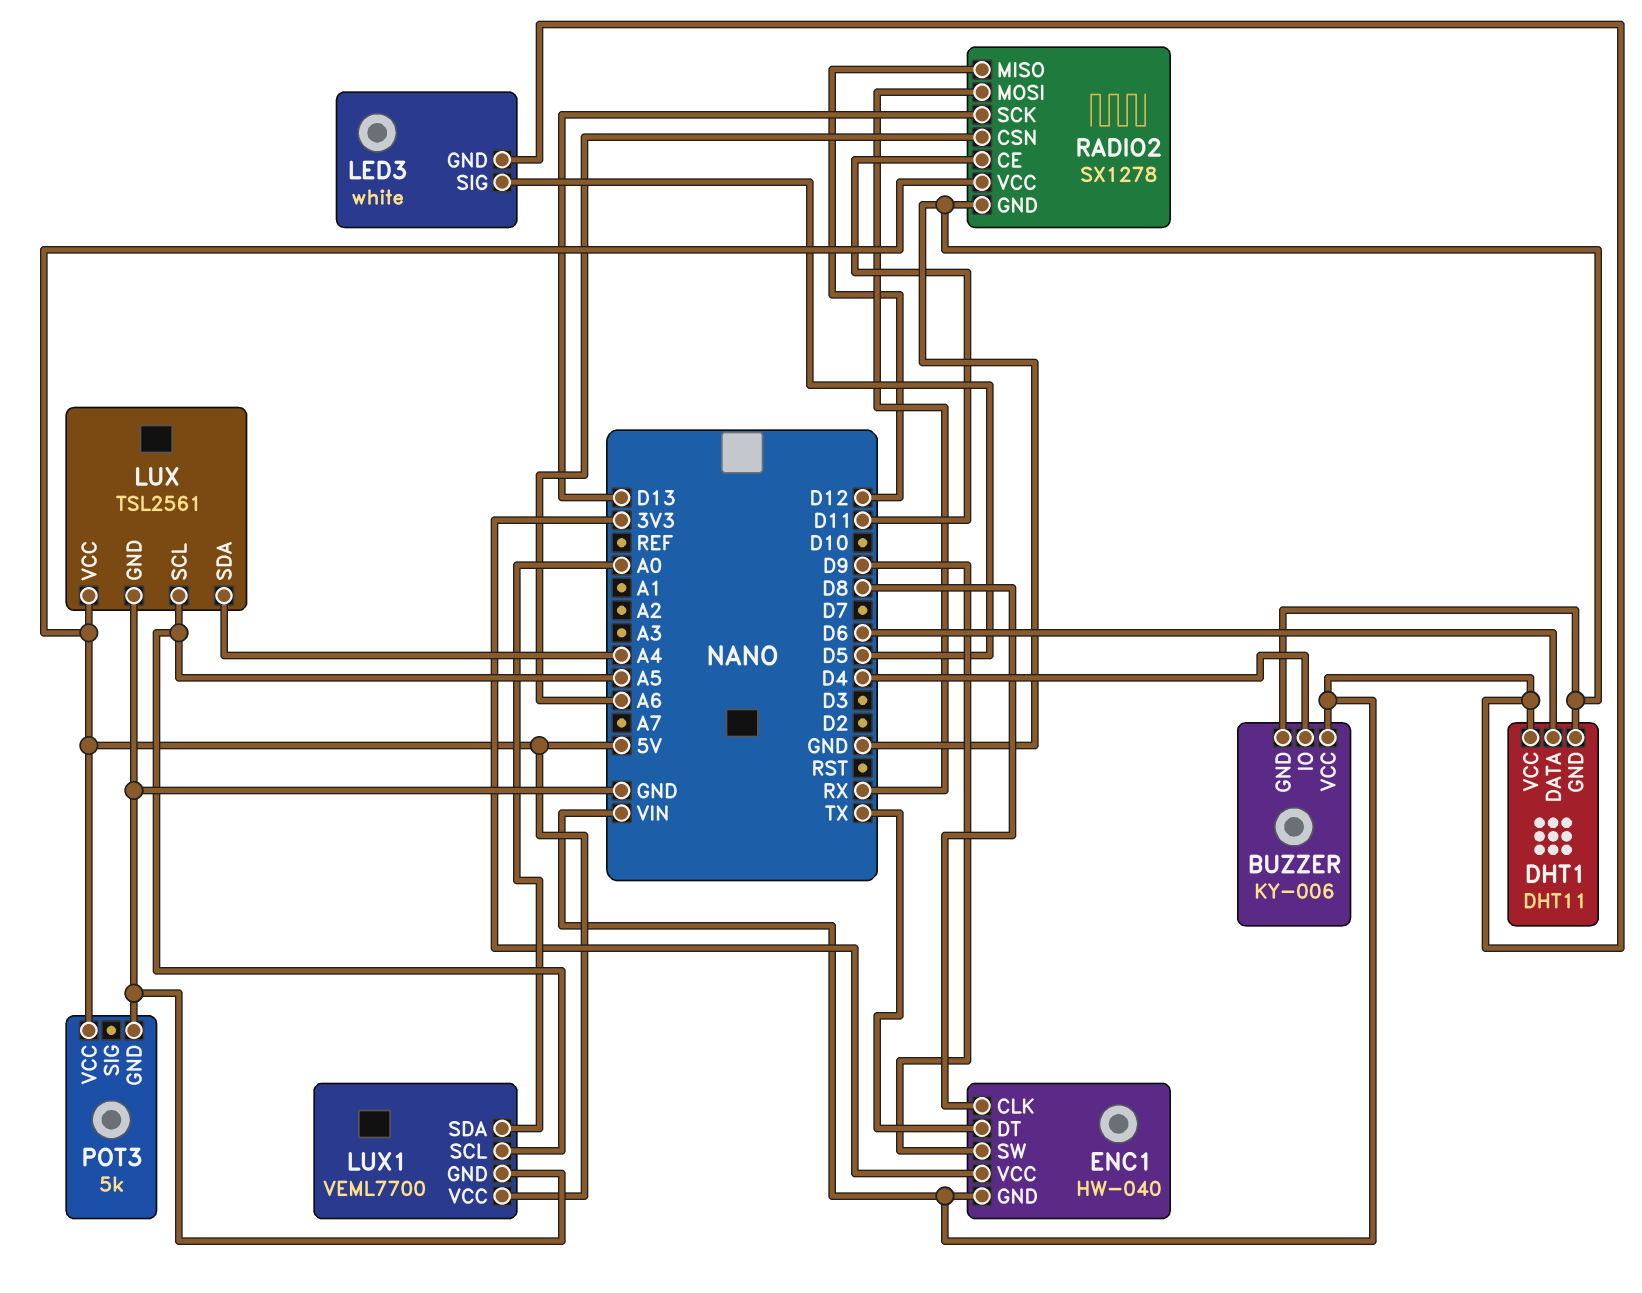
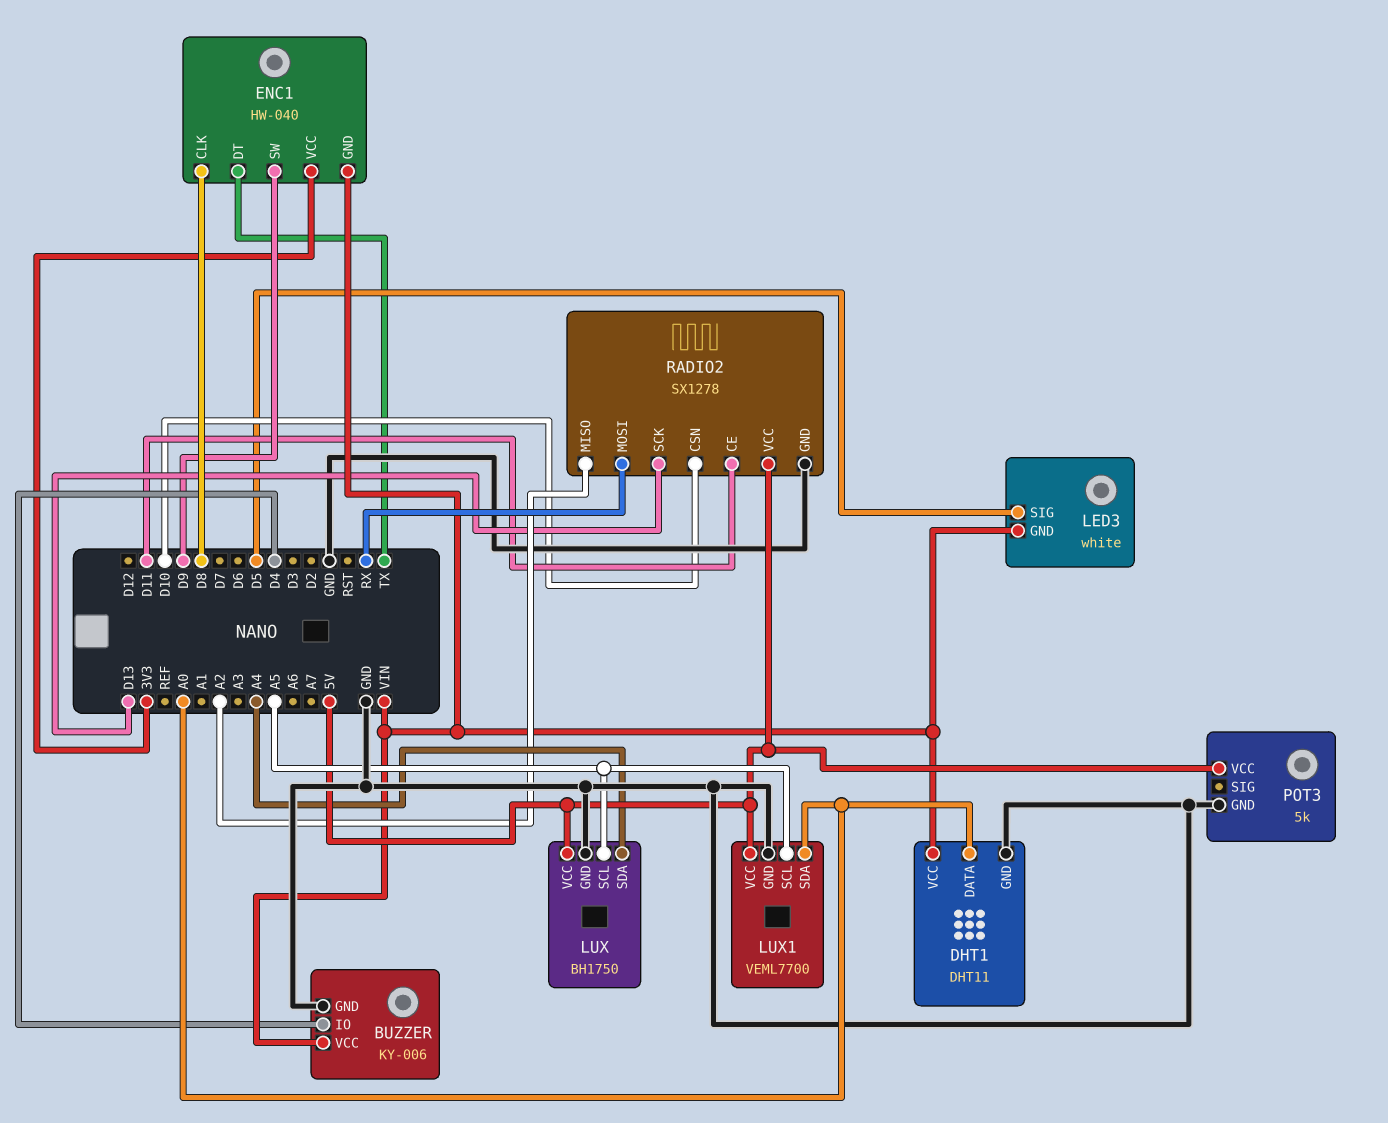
DHT1 pin DATA: D6 -> A0
LUX: TSL2561 -> BH1750
RADIO2 pin CSN: A6 -> D10
RADIO2 pin MISO: D12 -> A2

